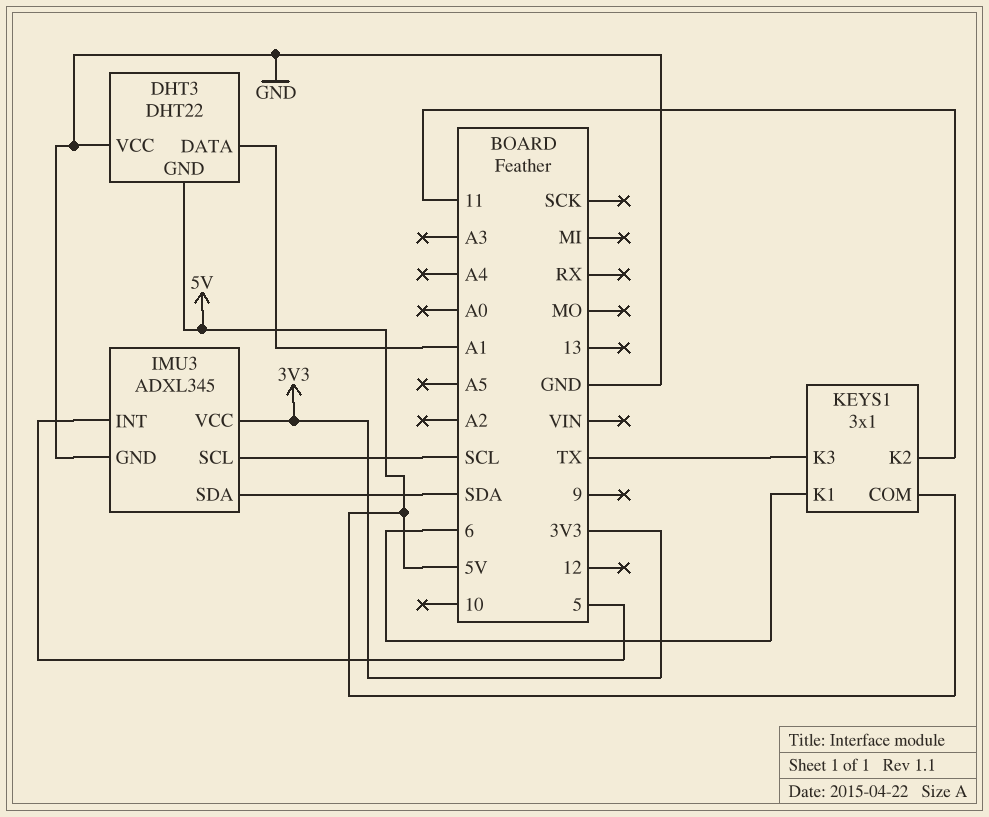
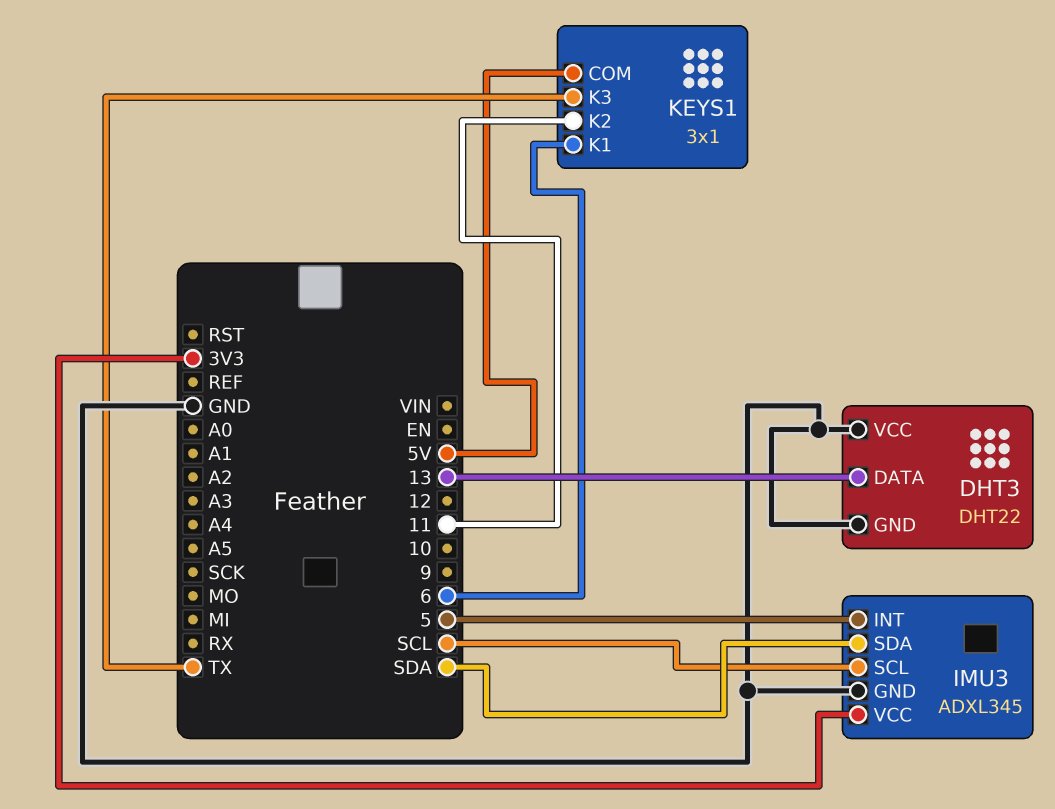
DHT3 pin DATA: A1 -> 13
DHT3 pin GND: 5V -> GND

